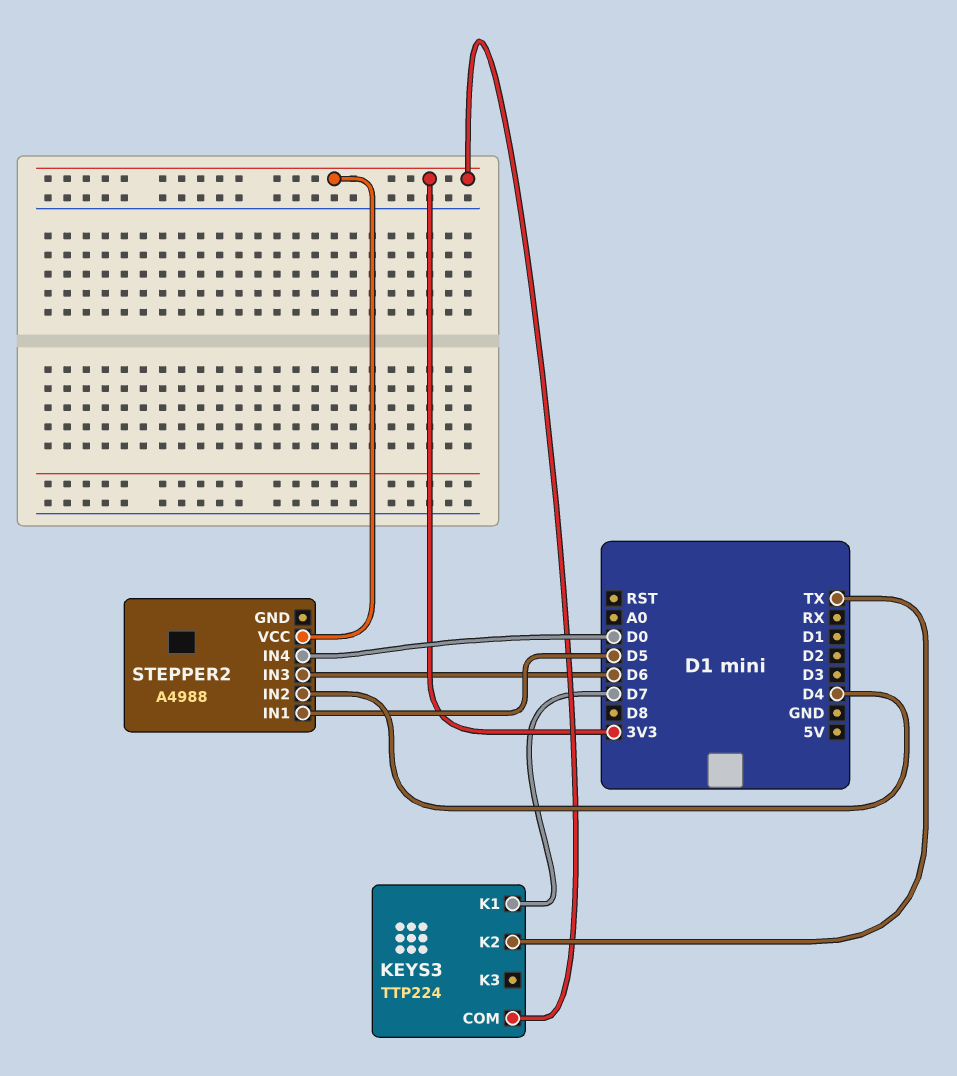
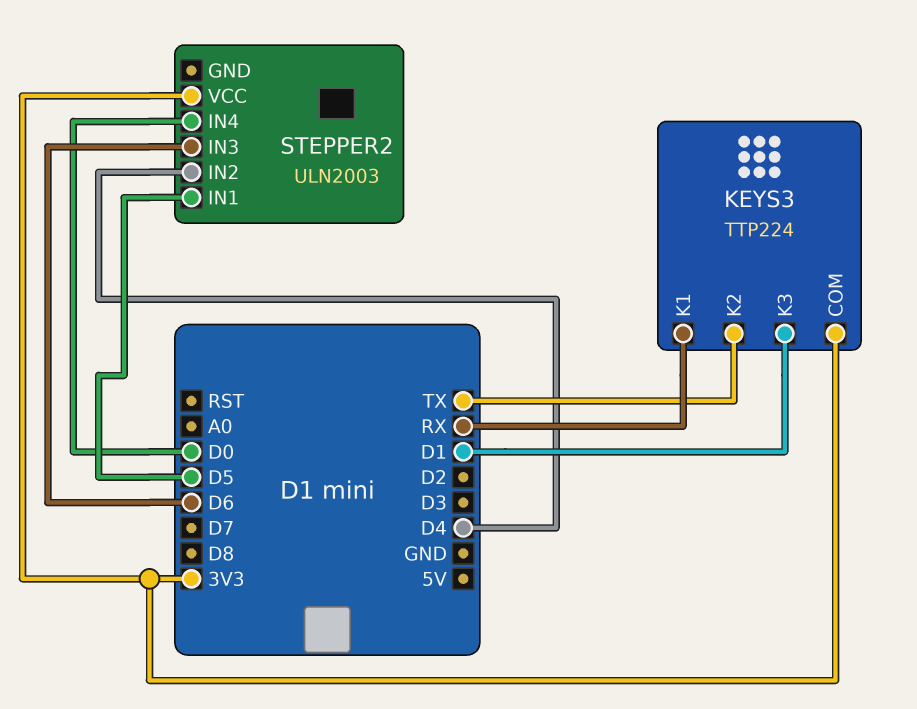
KEYS3 pin K1: D7 -> RX
KEYS3 pin K3: none -> D1
STEPPER2: A4988 -> ULN2003

